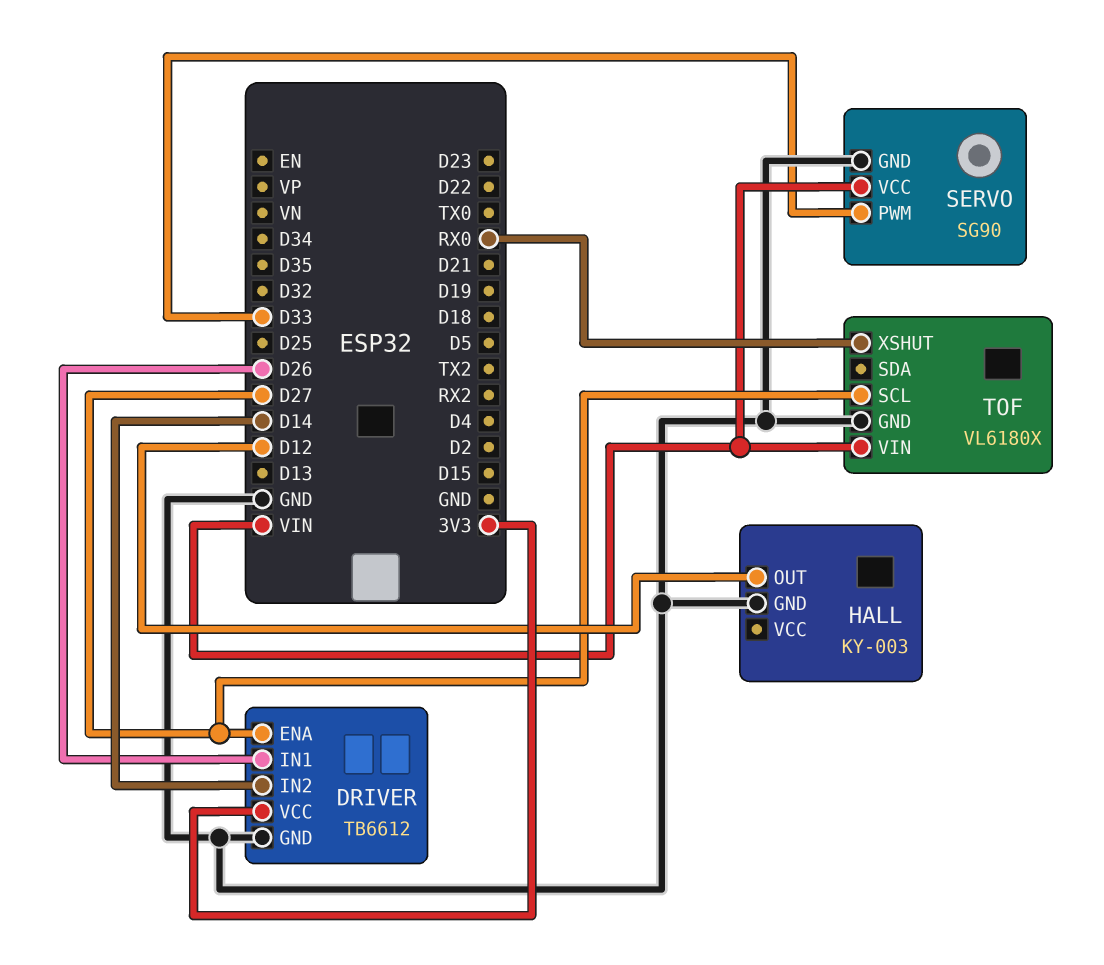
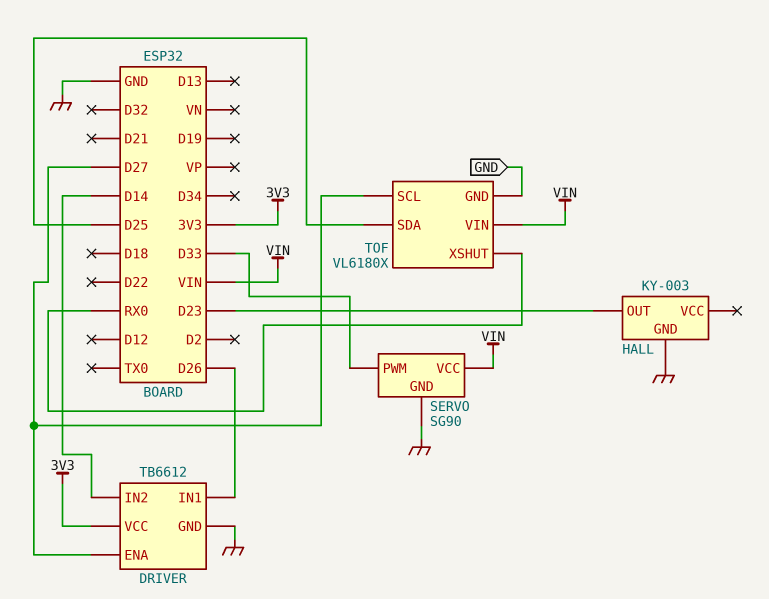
HALL pin OUT: D12 -> D23
TOF pin SDA: none -> D25

